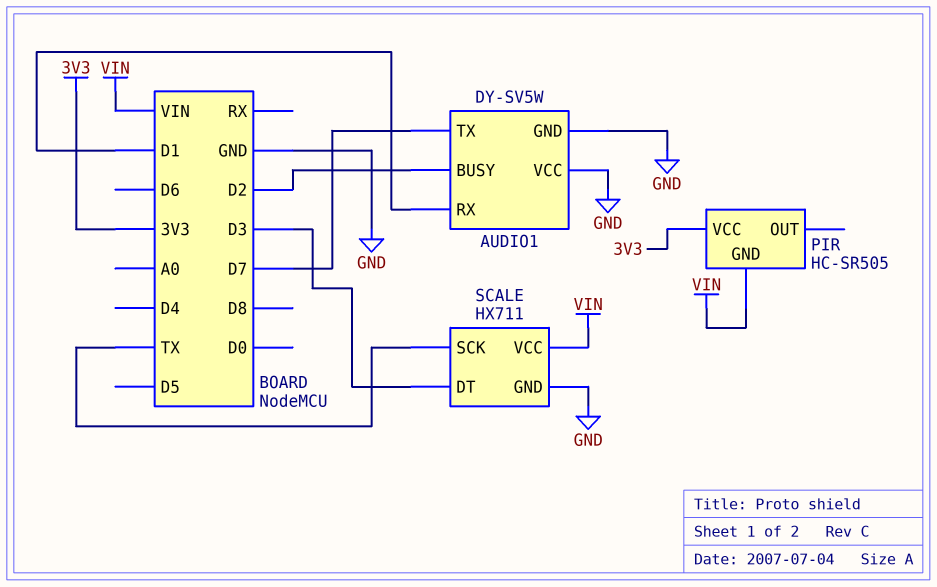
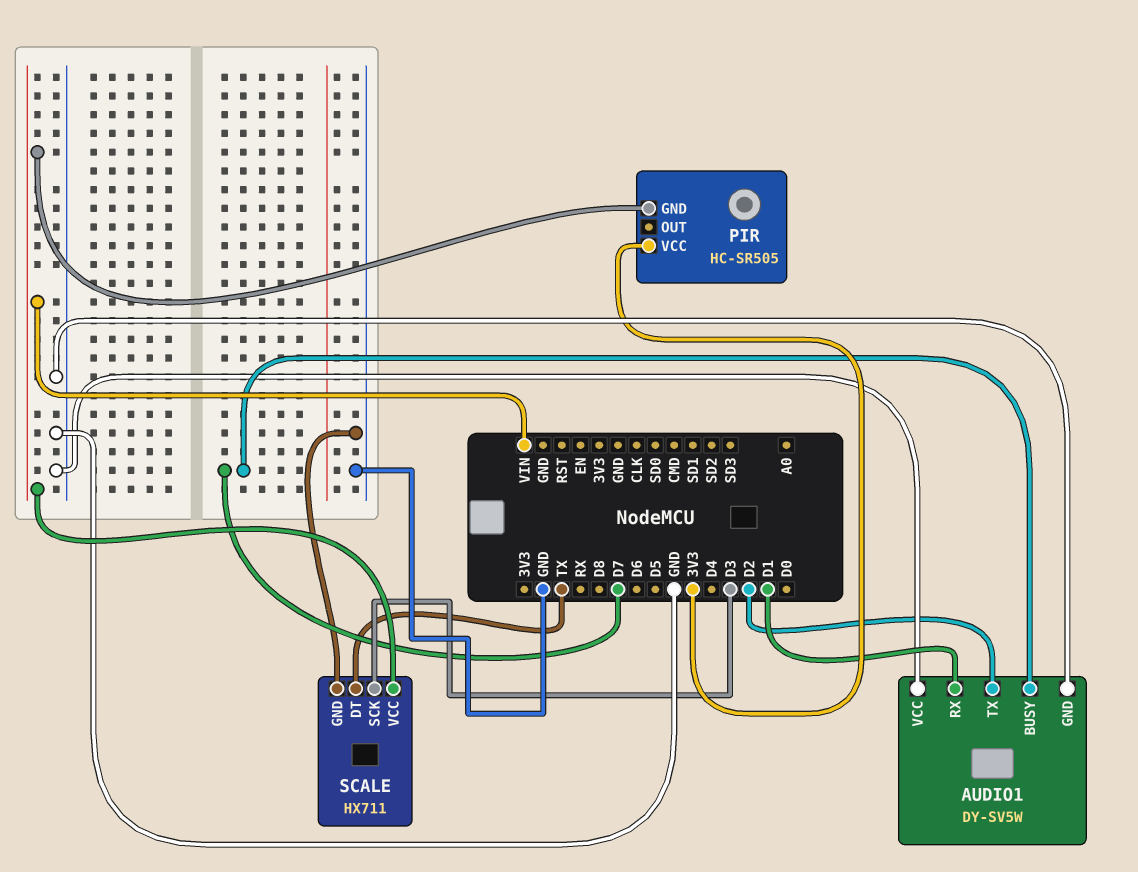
AUDIO1 pin BUSY: D2 -> D7
AUDIO1 pin TX: D7 -> D2
SCALE pin DT: D3 -> TX
SCALE pin SCK: TX -> D3

